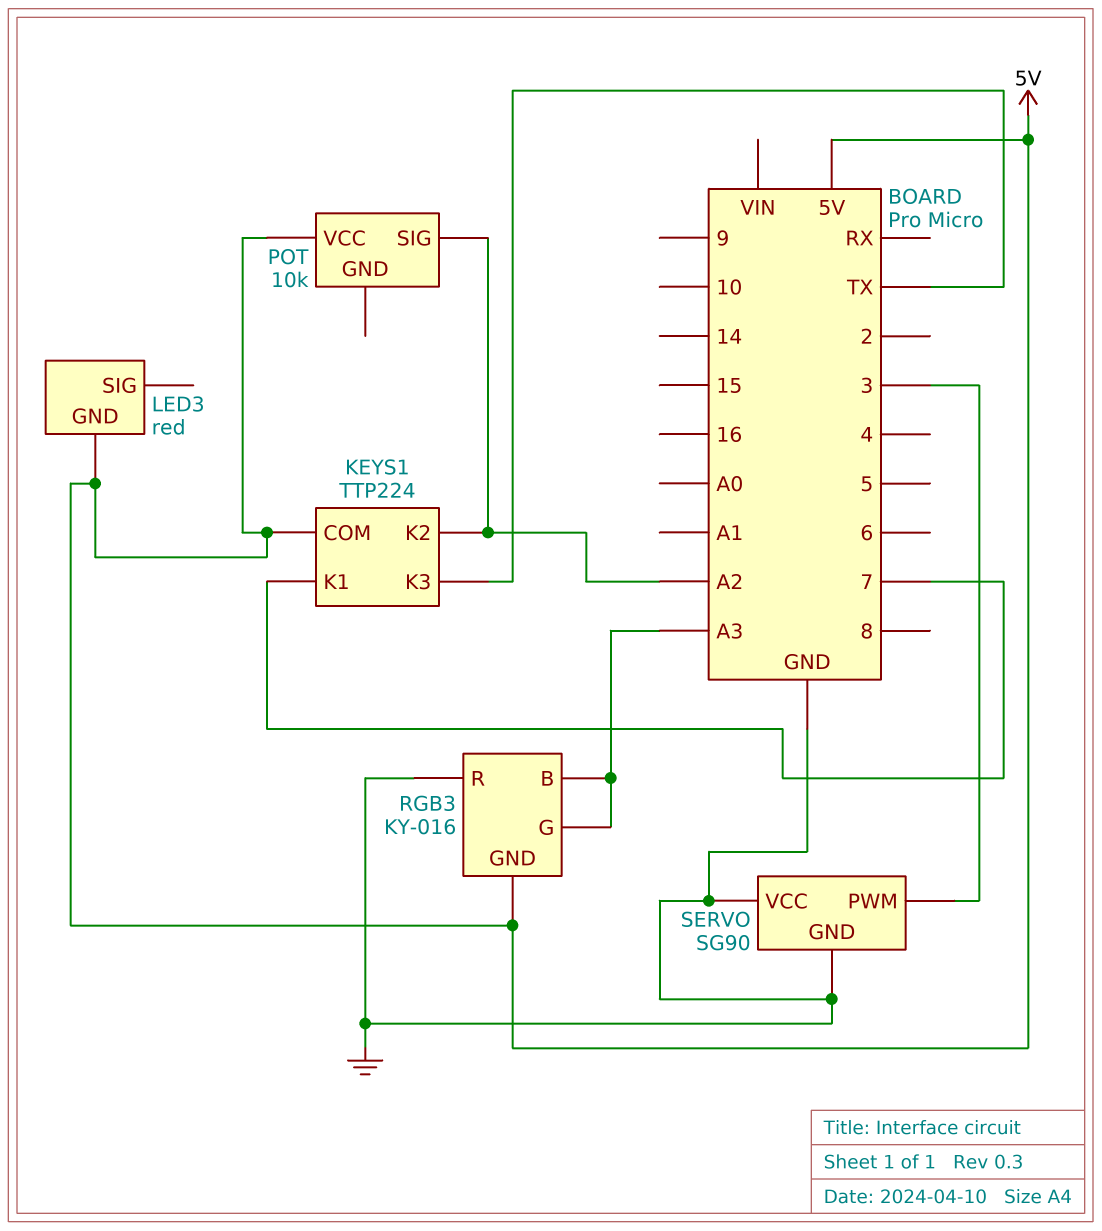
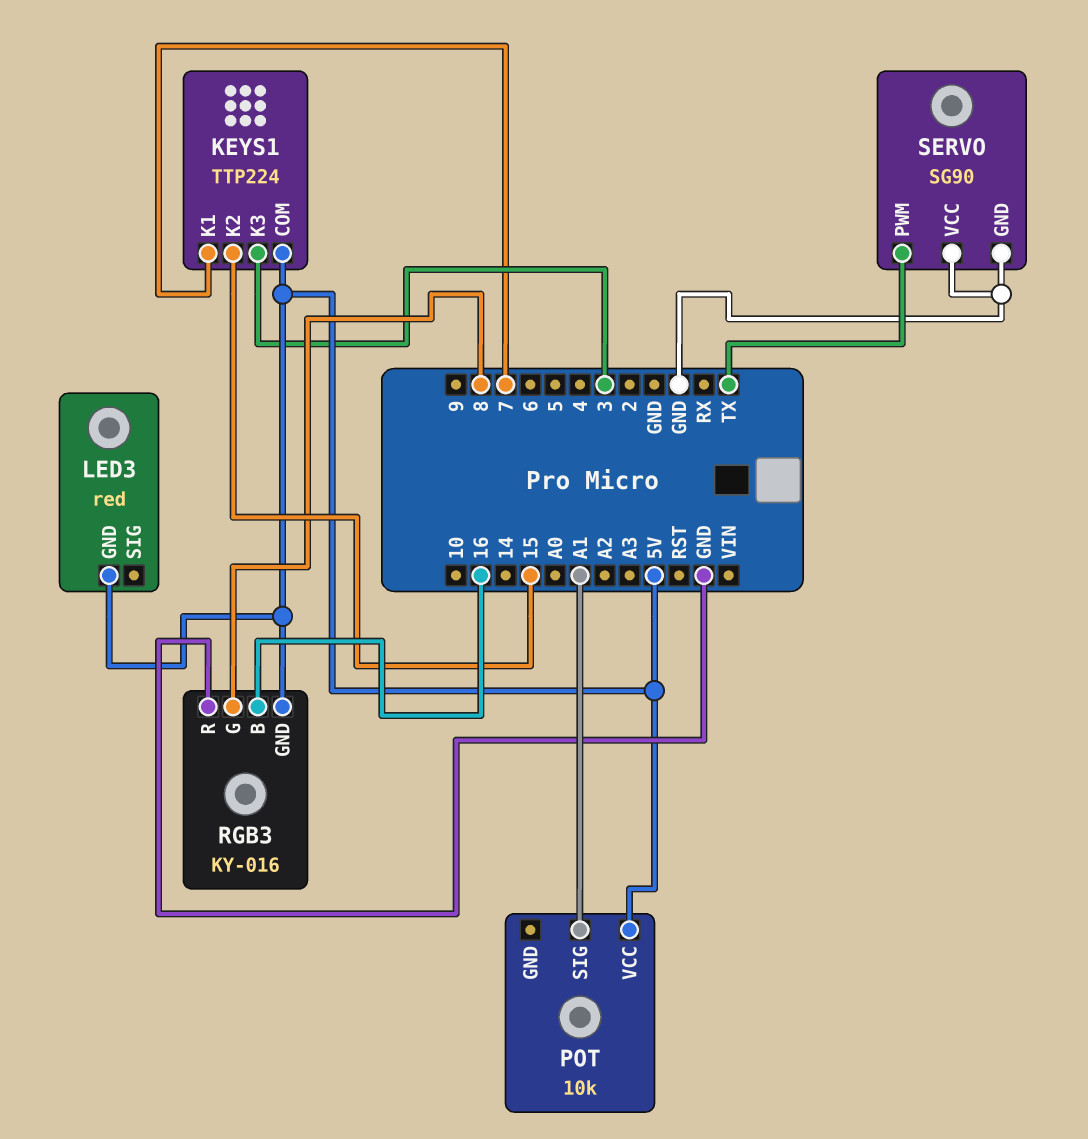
KEYS1 pin K2: A2 -> 15
KEYS1 pin K3: TX -> 3
POT pin SIG: A2 -> A1
RGB3 pin B: A3 -> 16
RGB3 pin G: A3 -> 8
SERVO pin PWM: 3 -> TX

